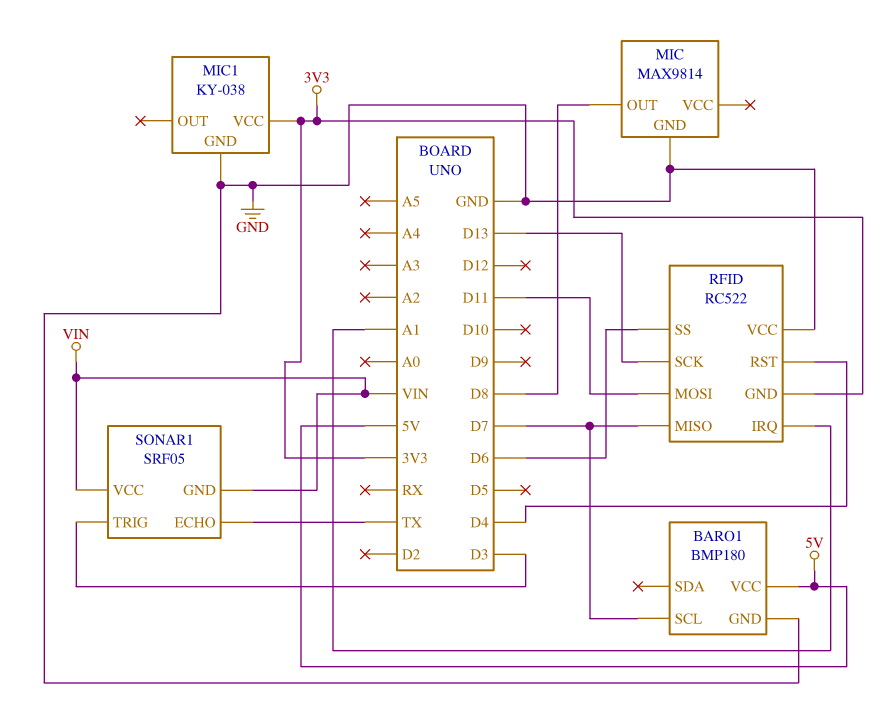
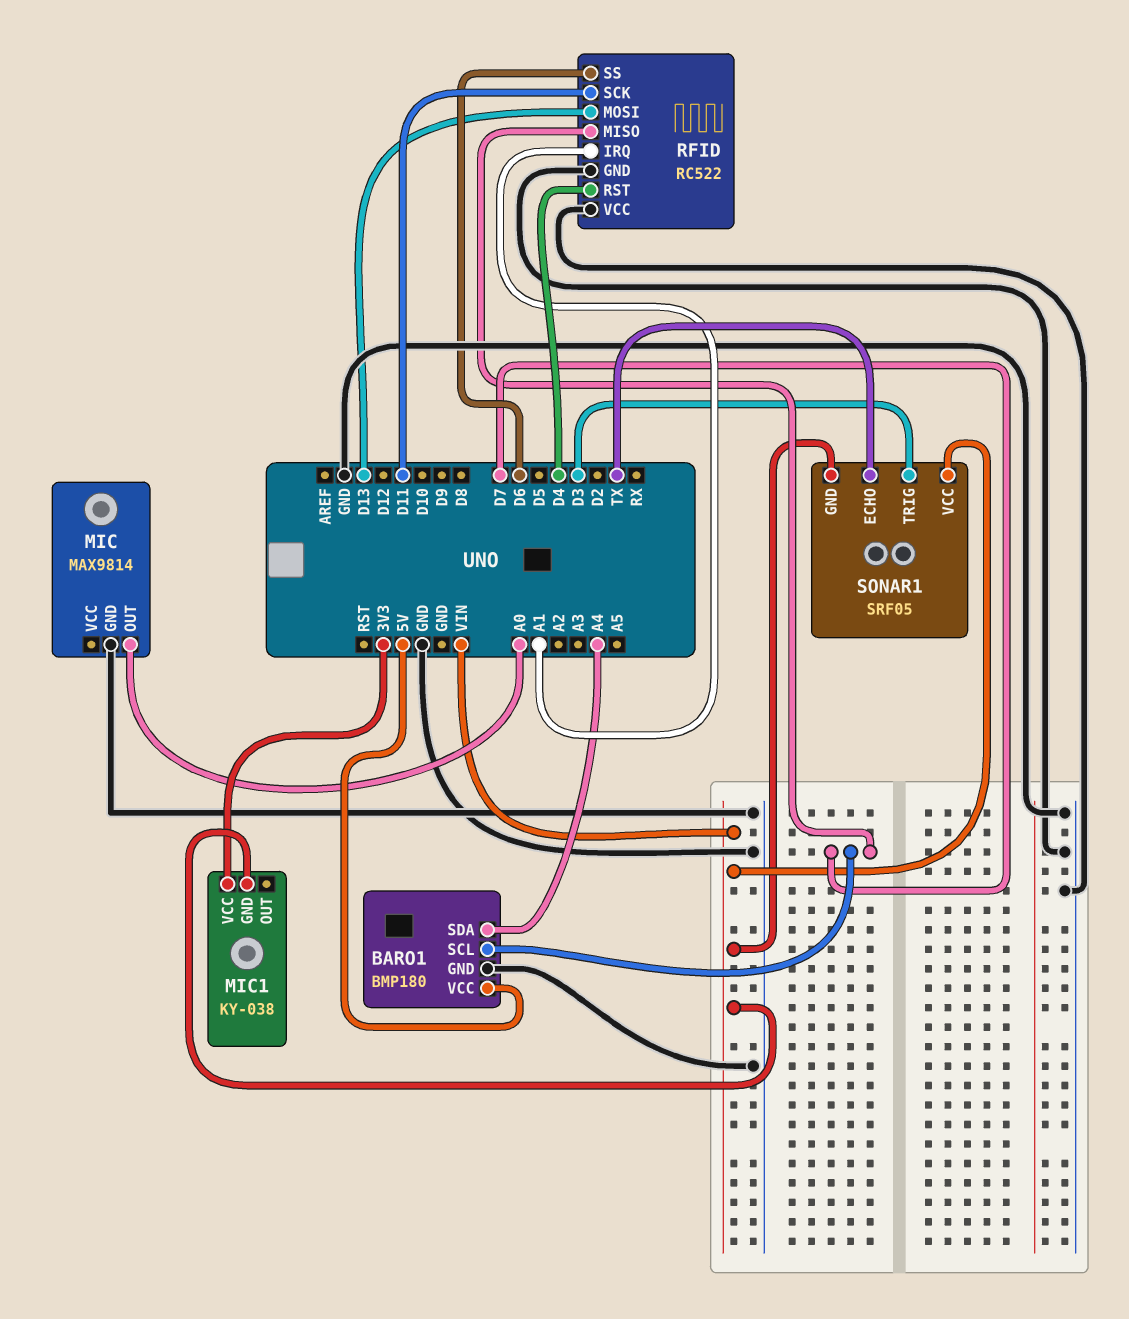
BARO1 pin SDA: none -> A4
MIC pin OUT: D8 -> A0
MIC1 pin GND: GND -> VIN
RFID pin GND: 3V3 -> GND
RFID pin MOSI: D11 -> D13
RFID pin SCK: D13 -> D11

